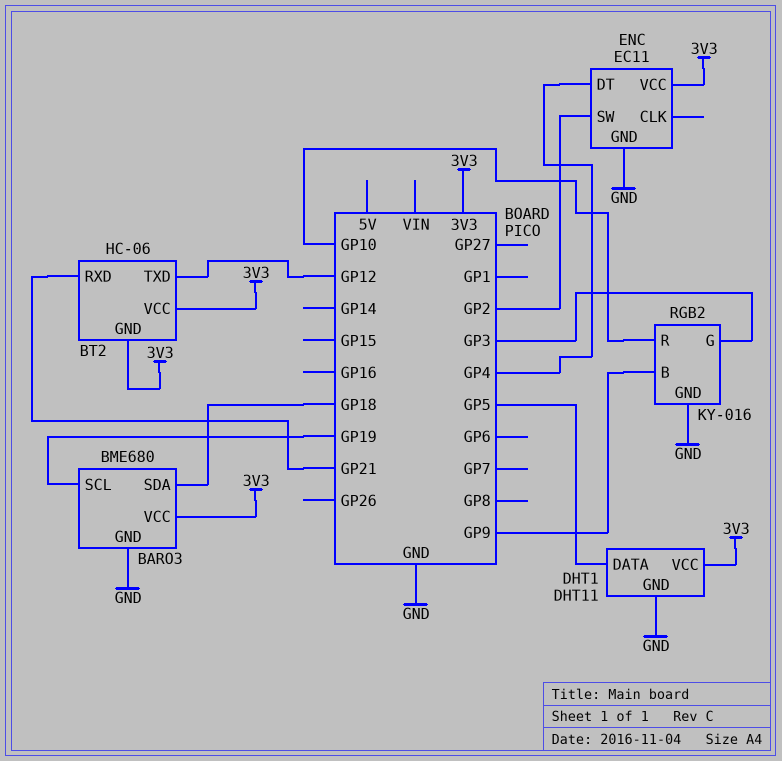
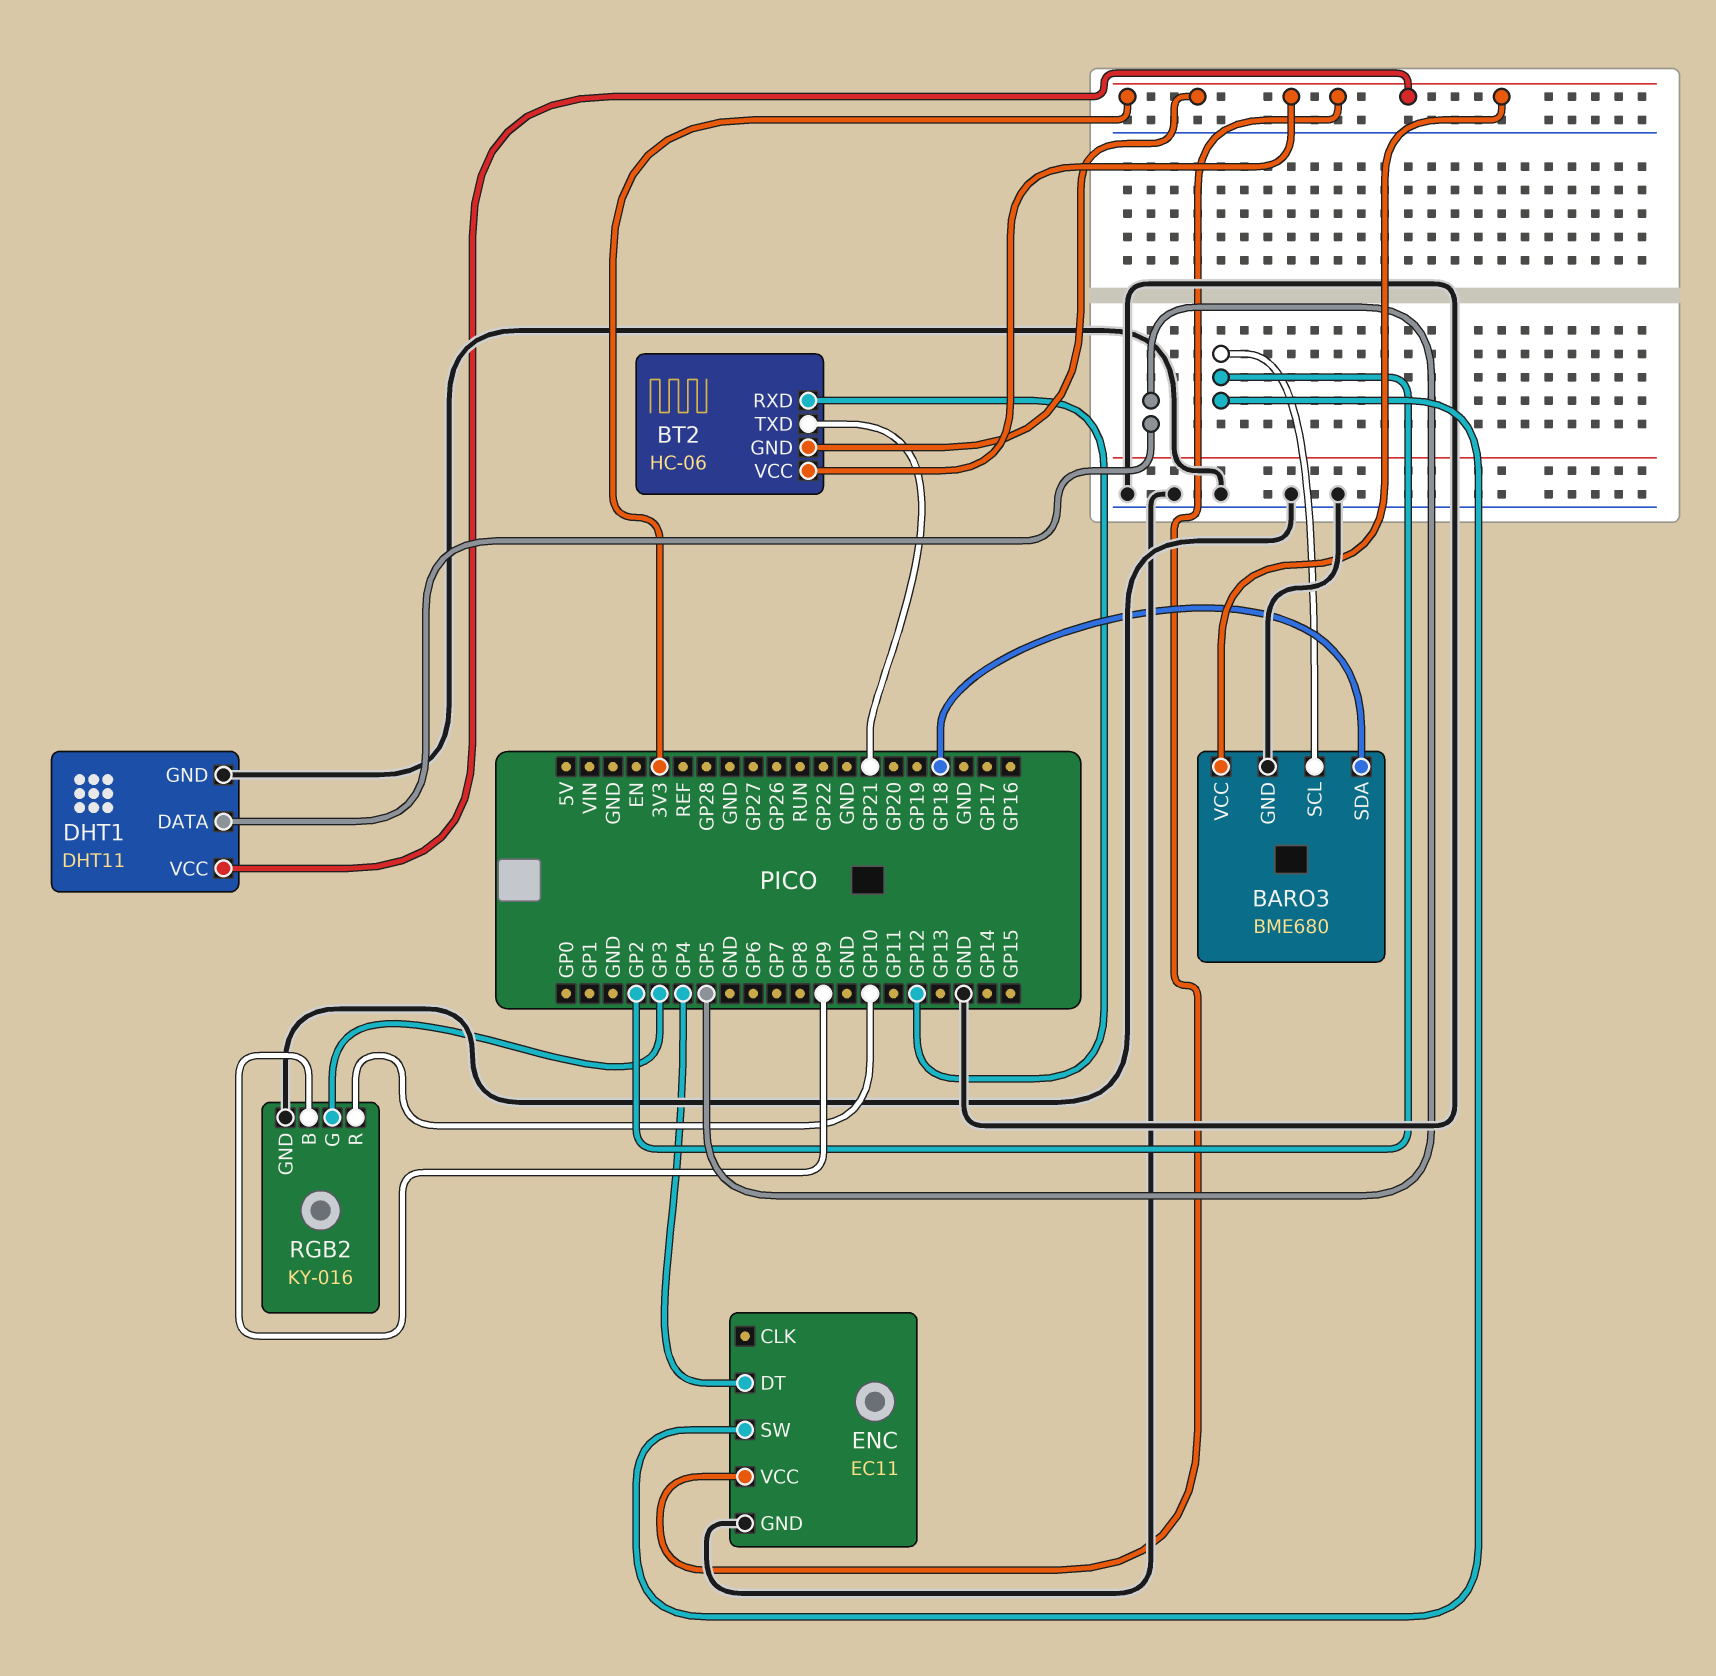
BARO3 pin SCL: GP19 -> GP2
BT2 pin RXD: GP21 -> GP12
BT2 pin TXD: GP12 -> GP21

